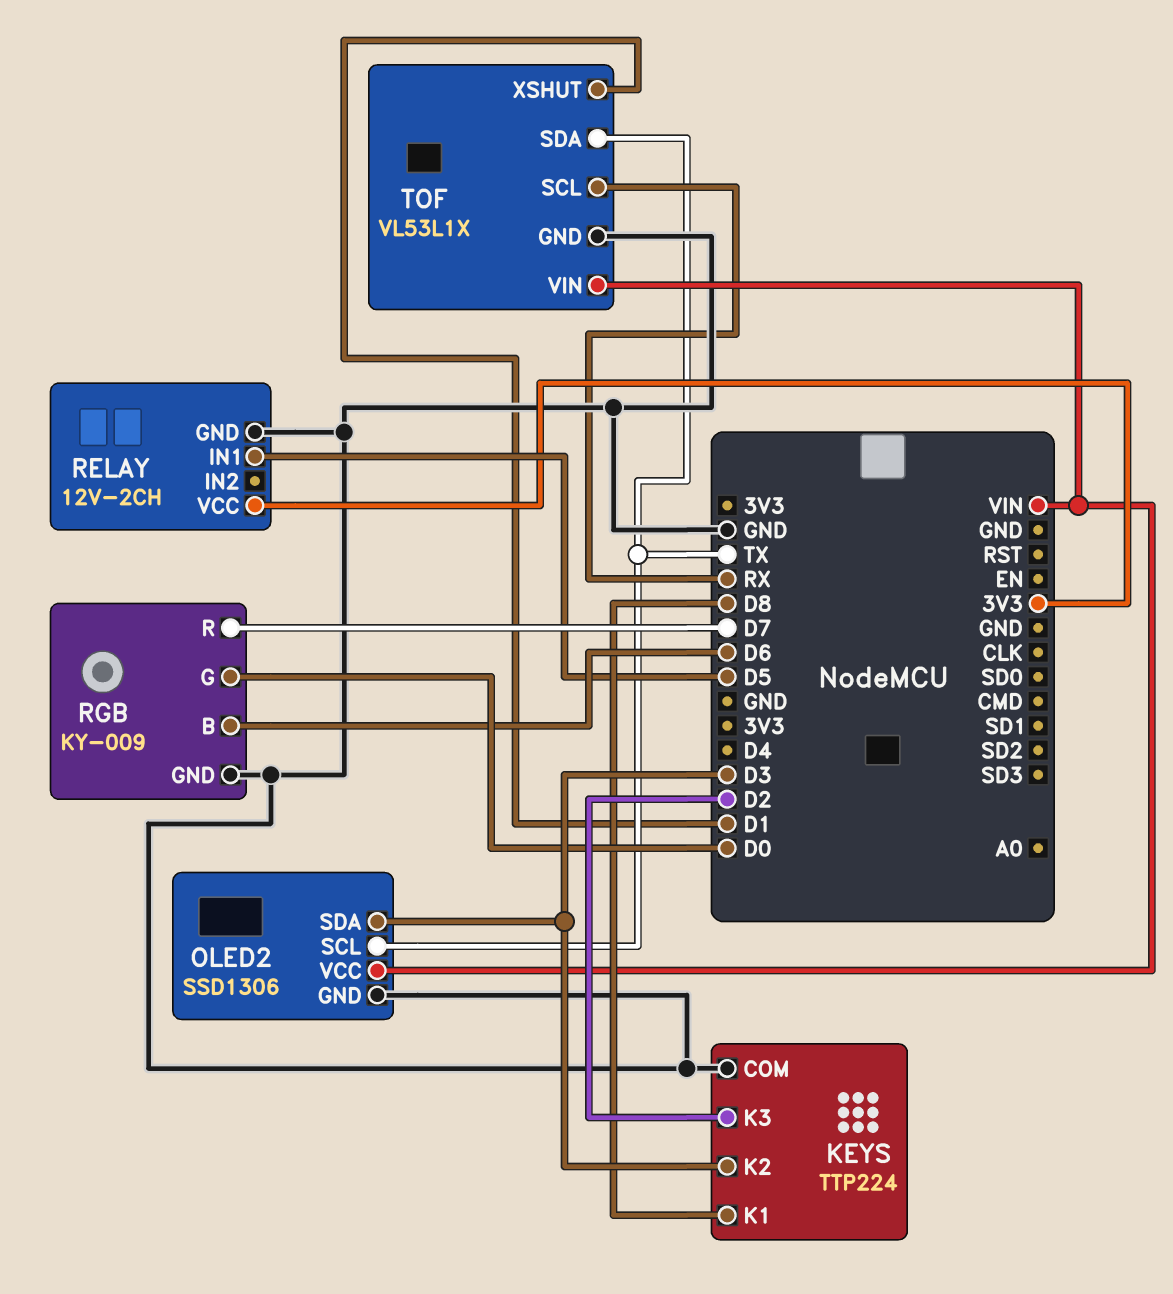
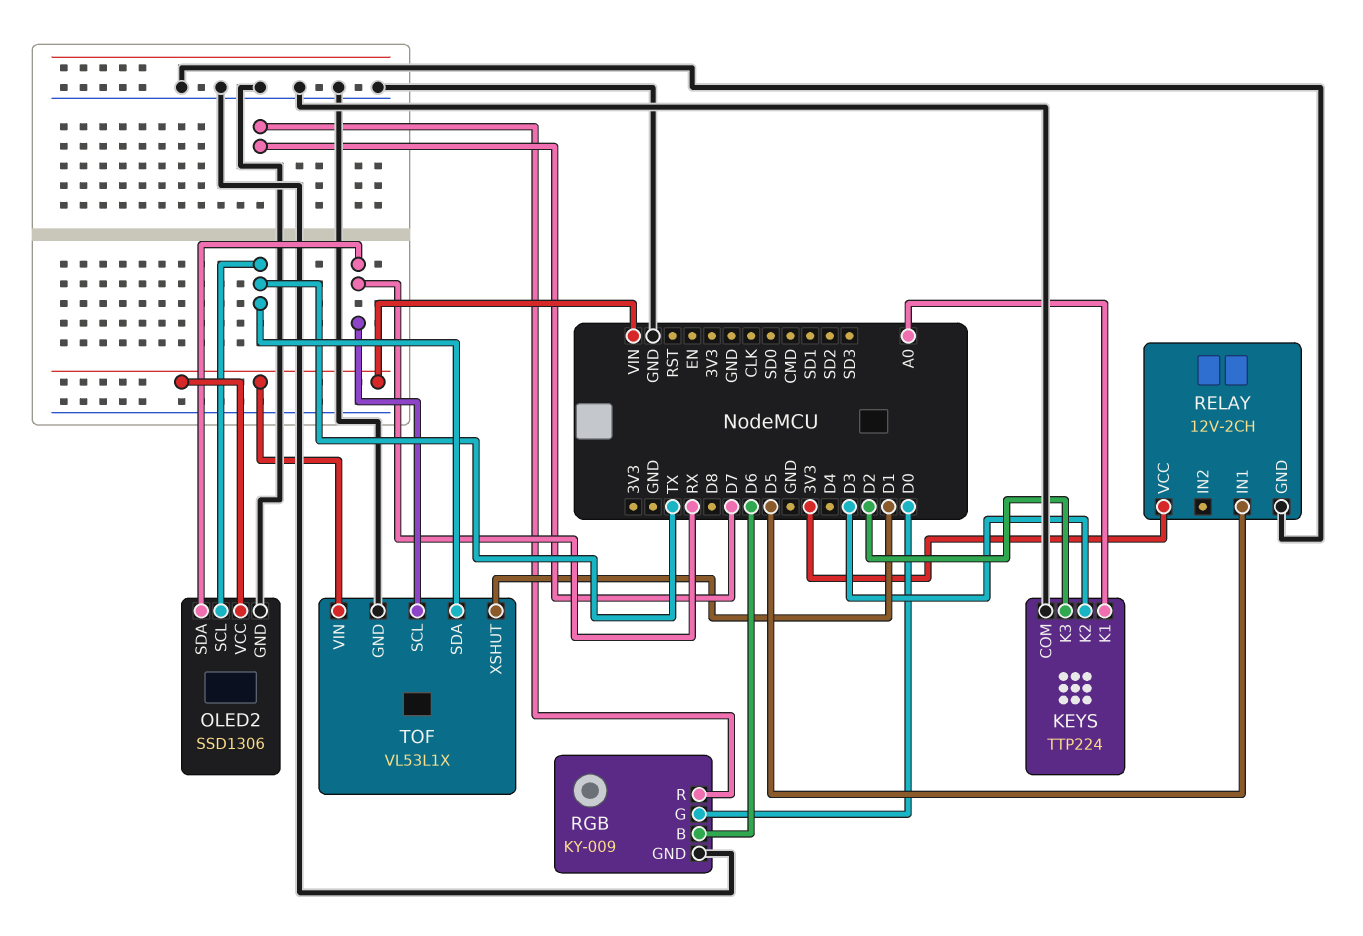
KEYS pin K1: D8 -> A0
OLED2 pin SDA: D3 -> RX

